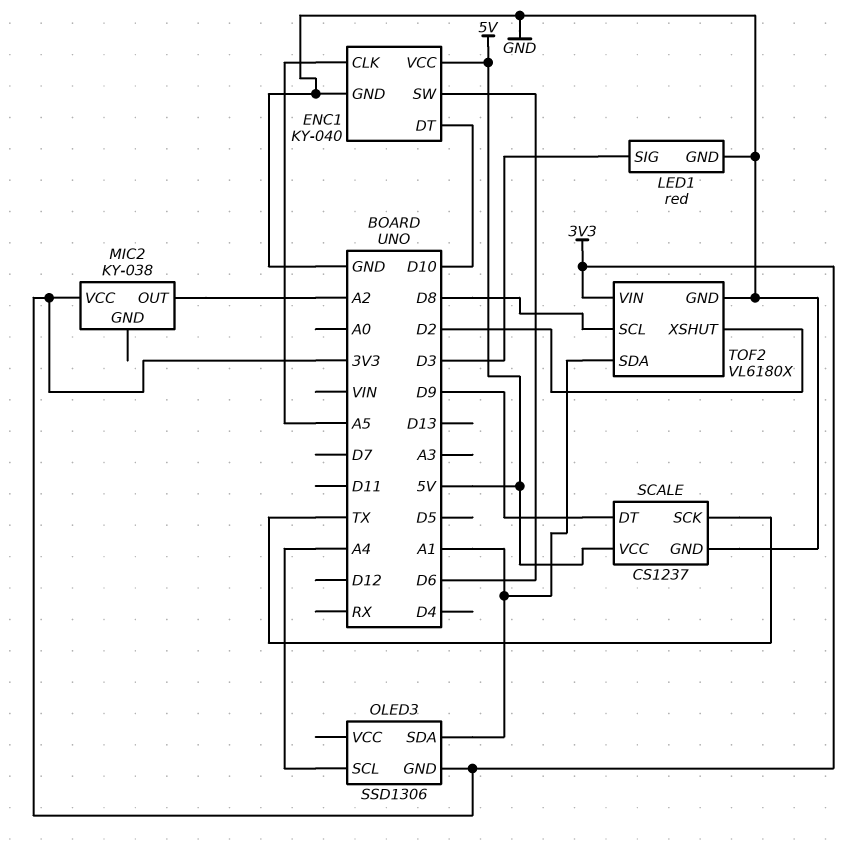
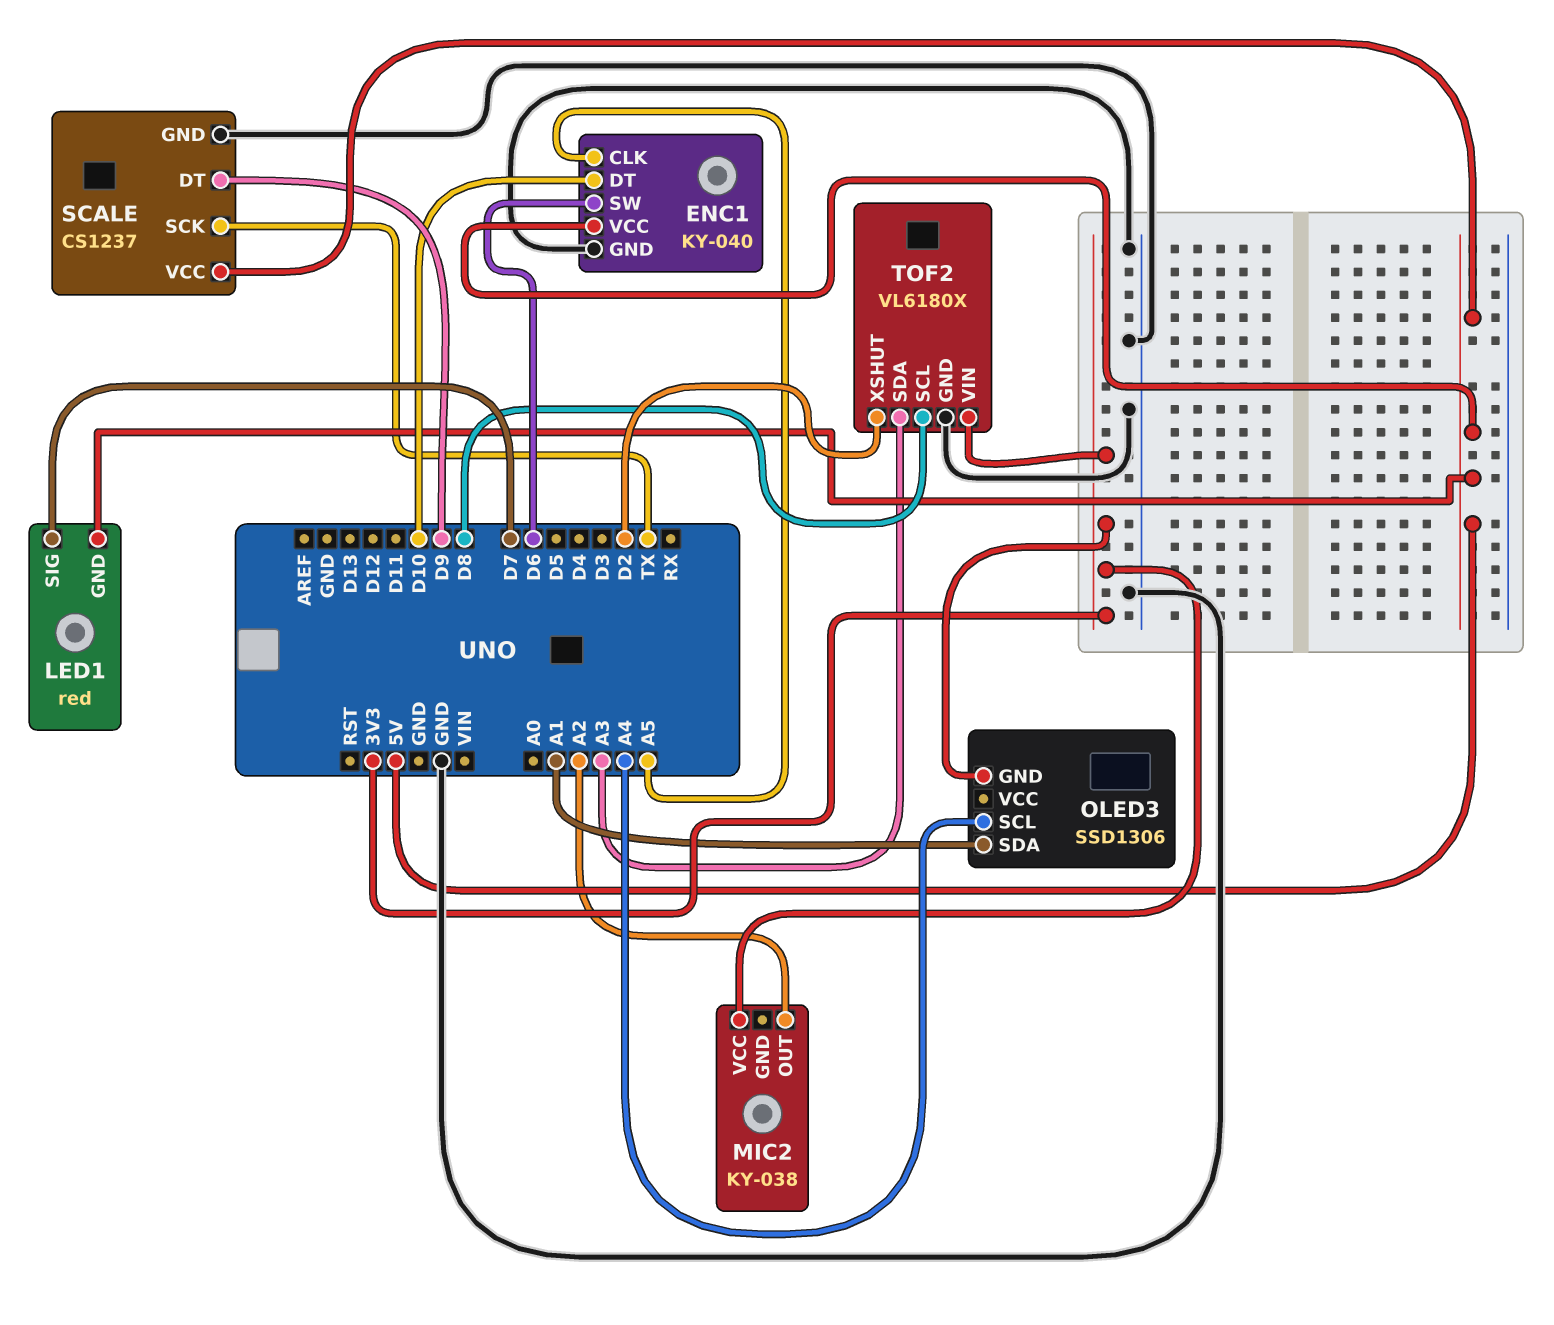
LED1 pin GND: GND -> 5V
LED1 pin SIG: D3 -> D7
TOF2 pin SDA: A1 -> A3

